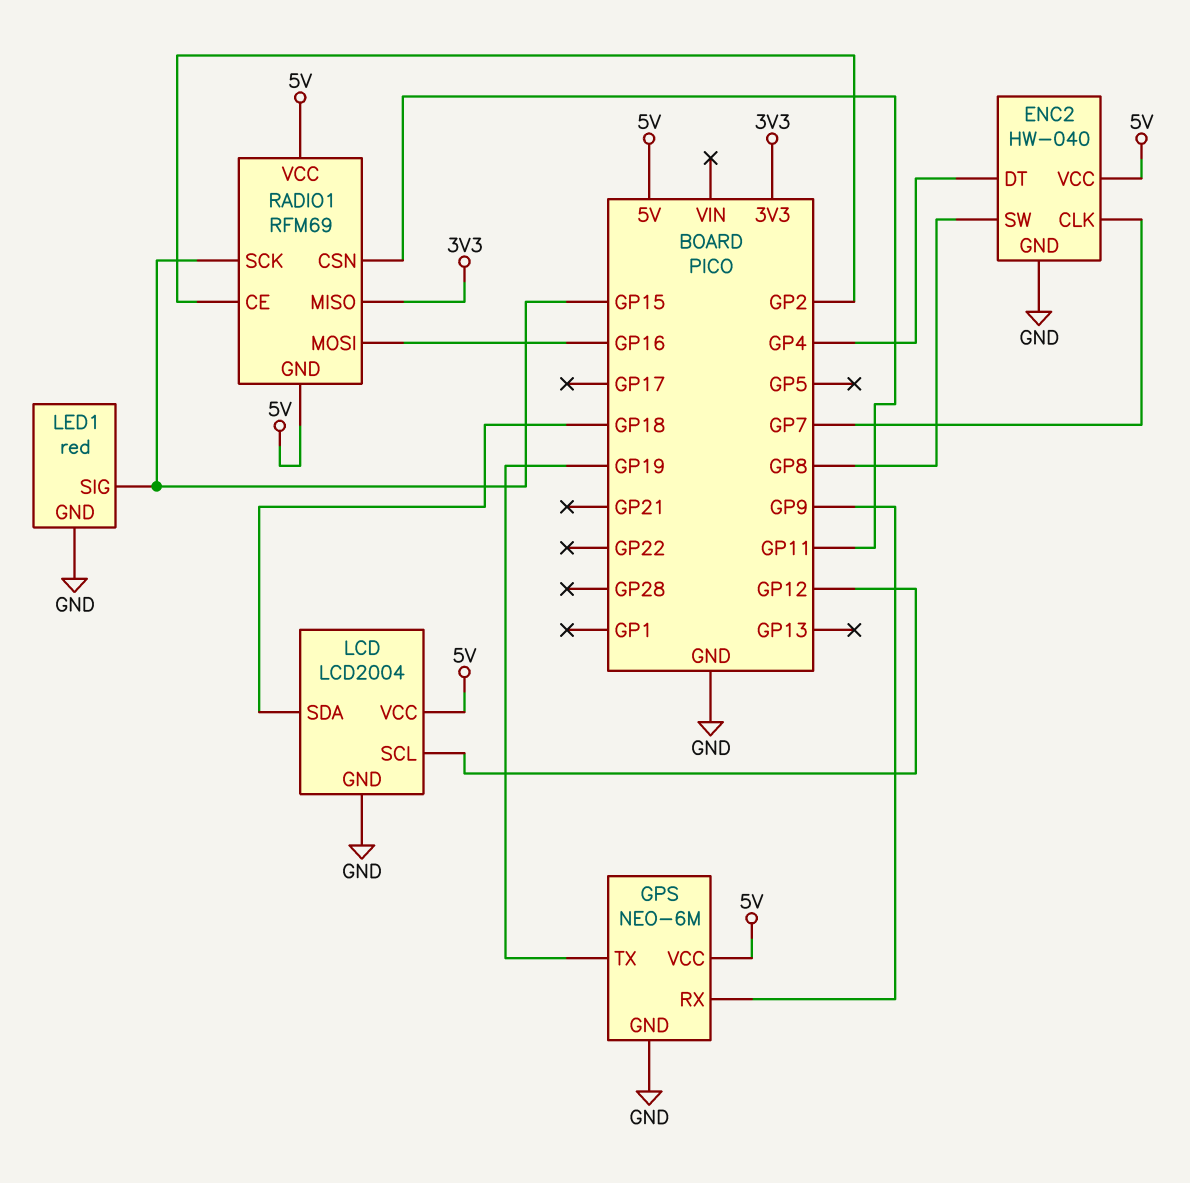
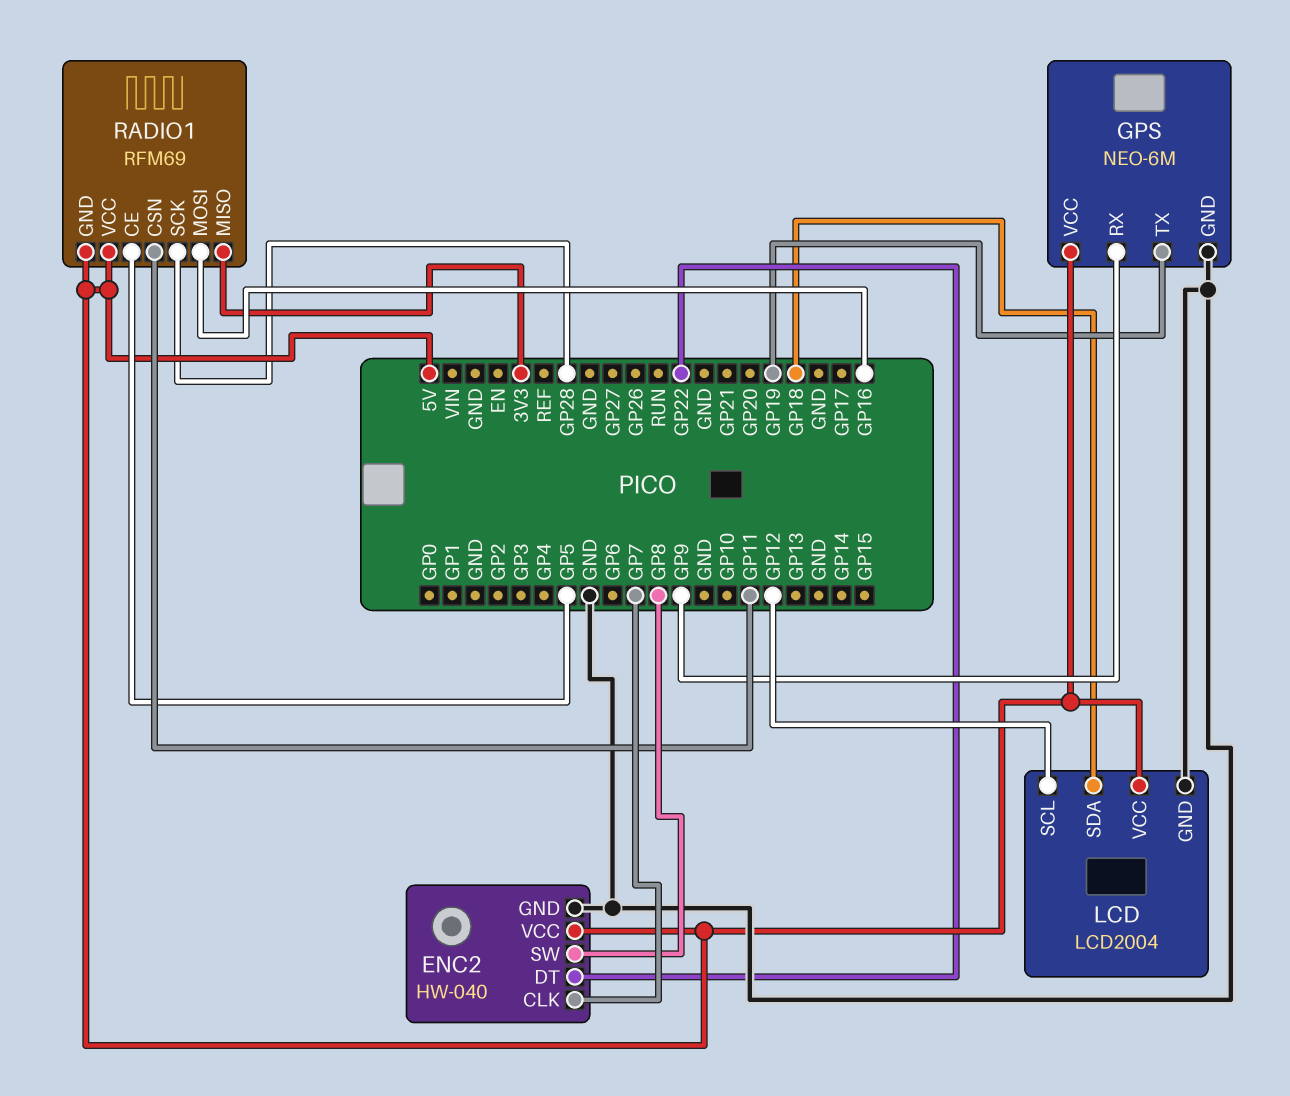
ENC2 pin DT: GP4 -> GP22
LED1: red -> none
LED1 pin GND: GND -> none
LED1 pin SIG: GP15 -> none
RADIO1 pin CE: GP2 -> GP5
RADIO1 pin SCK: GP15 -> GP28

